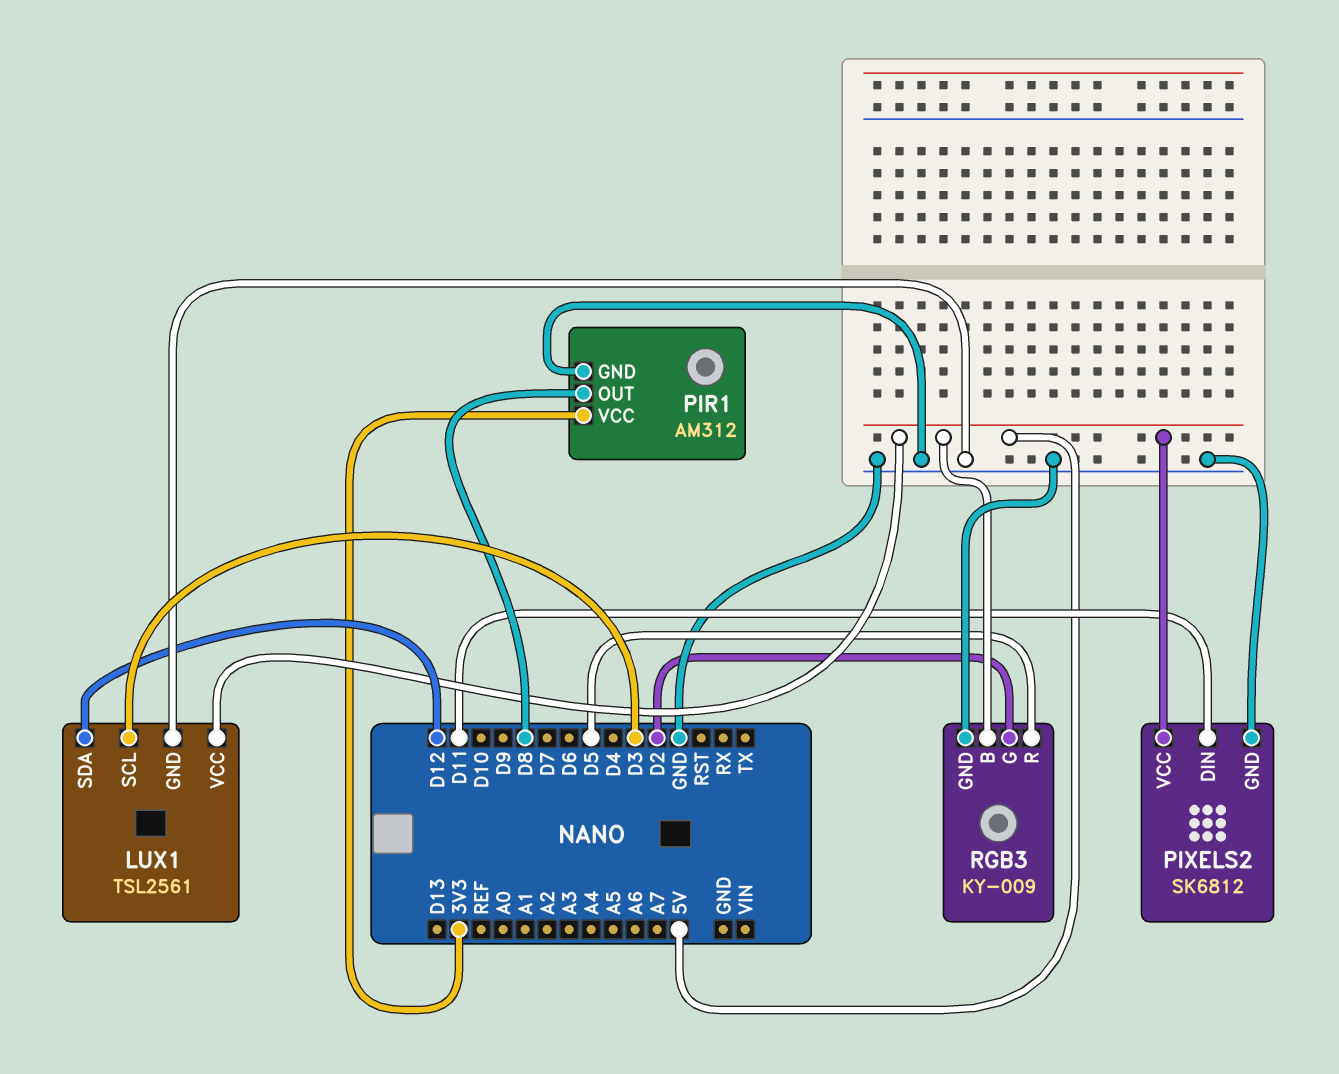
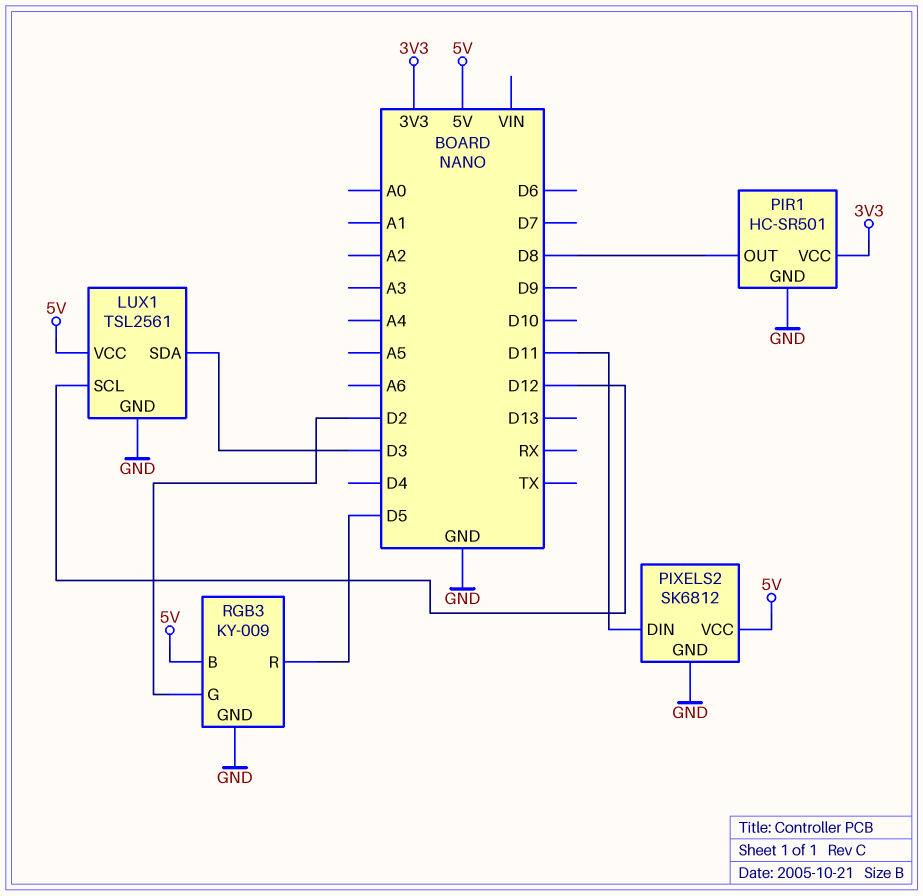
LUX1 pin SCL: D3 -> D12
LUX1 pin SDA: D12 -> D3
PIR1: AM312 -> HC-SR501

